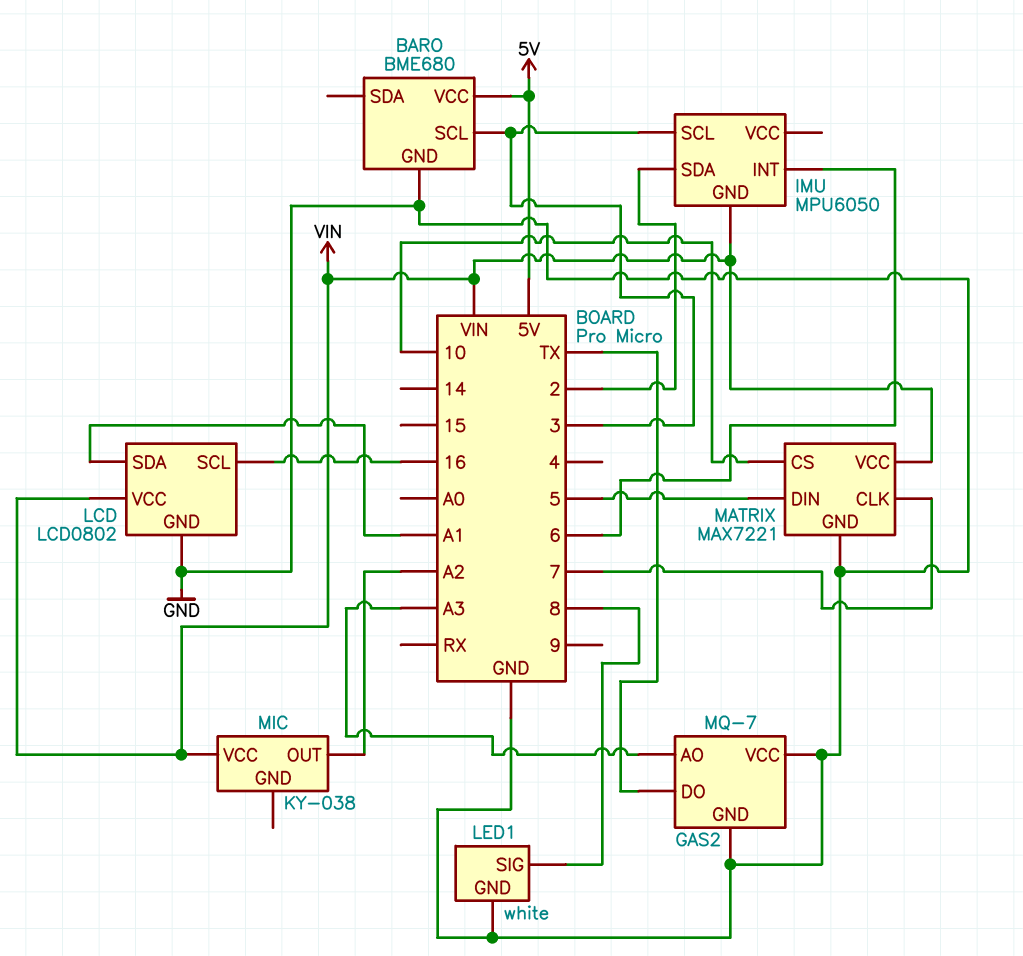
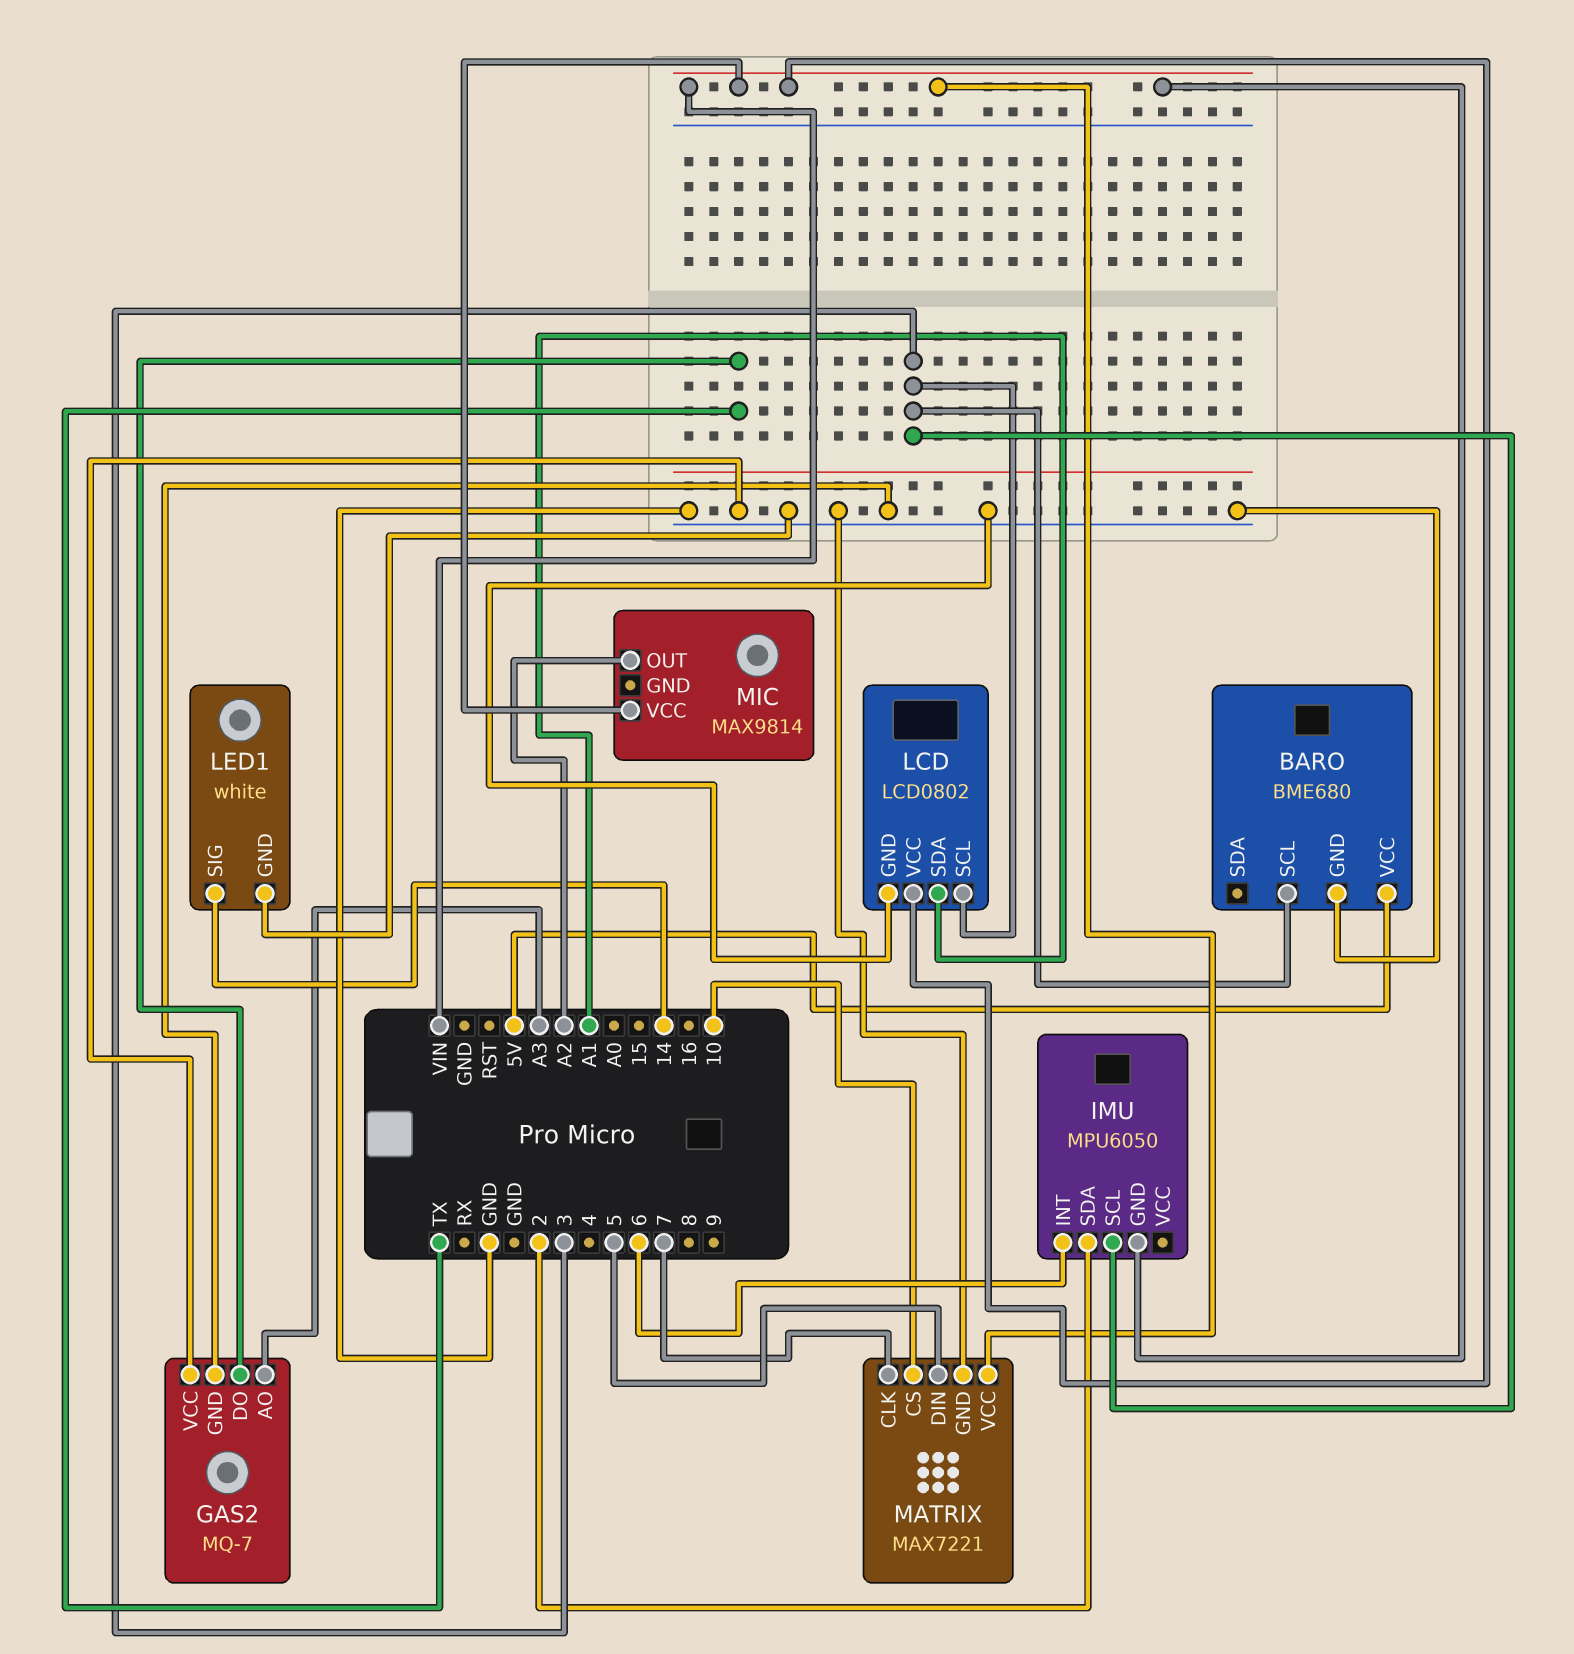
LCD pin SCL: 16 -> 3
LED1 pin SIG: 8 -> 14
MIC: KY-038 -> MAX9814

